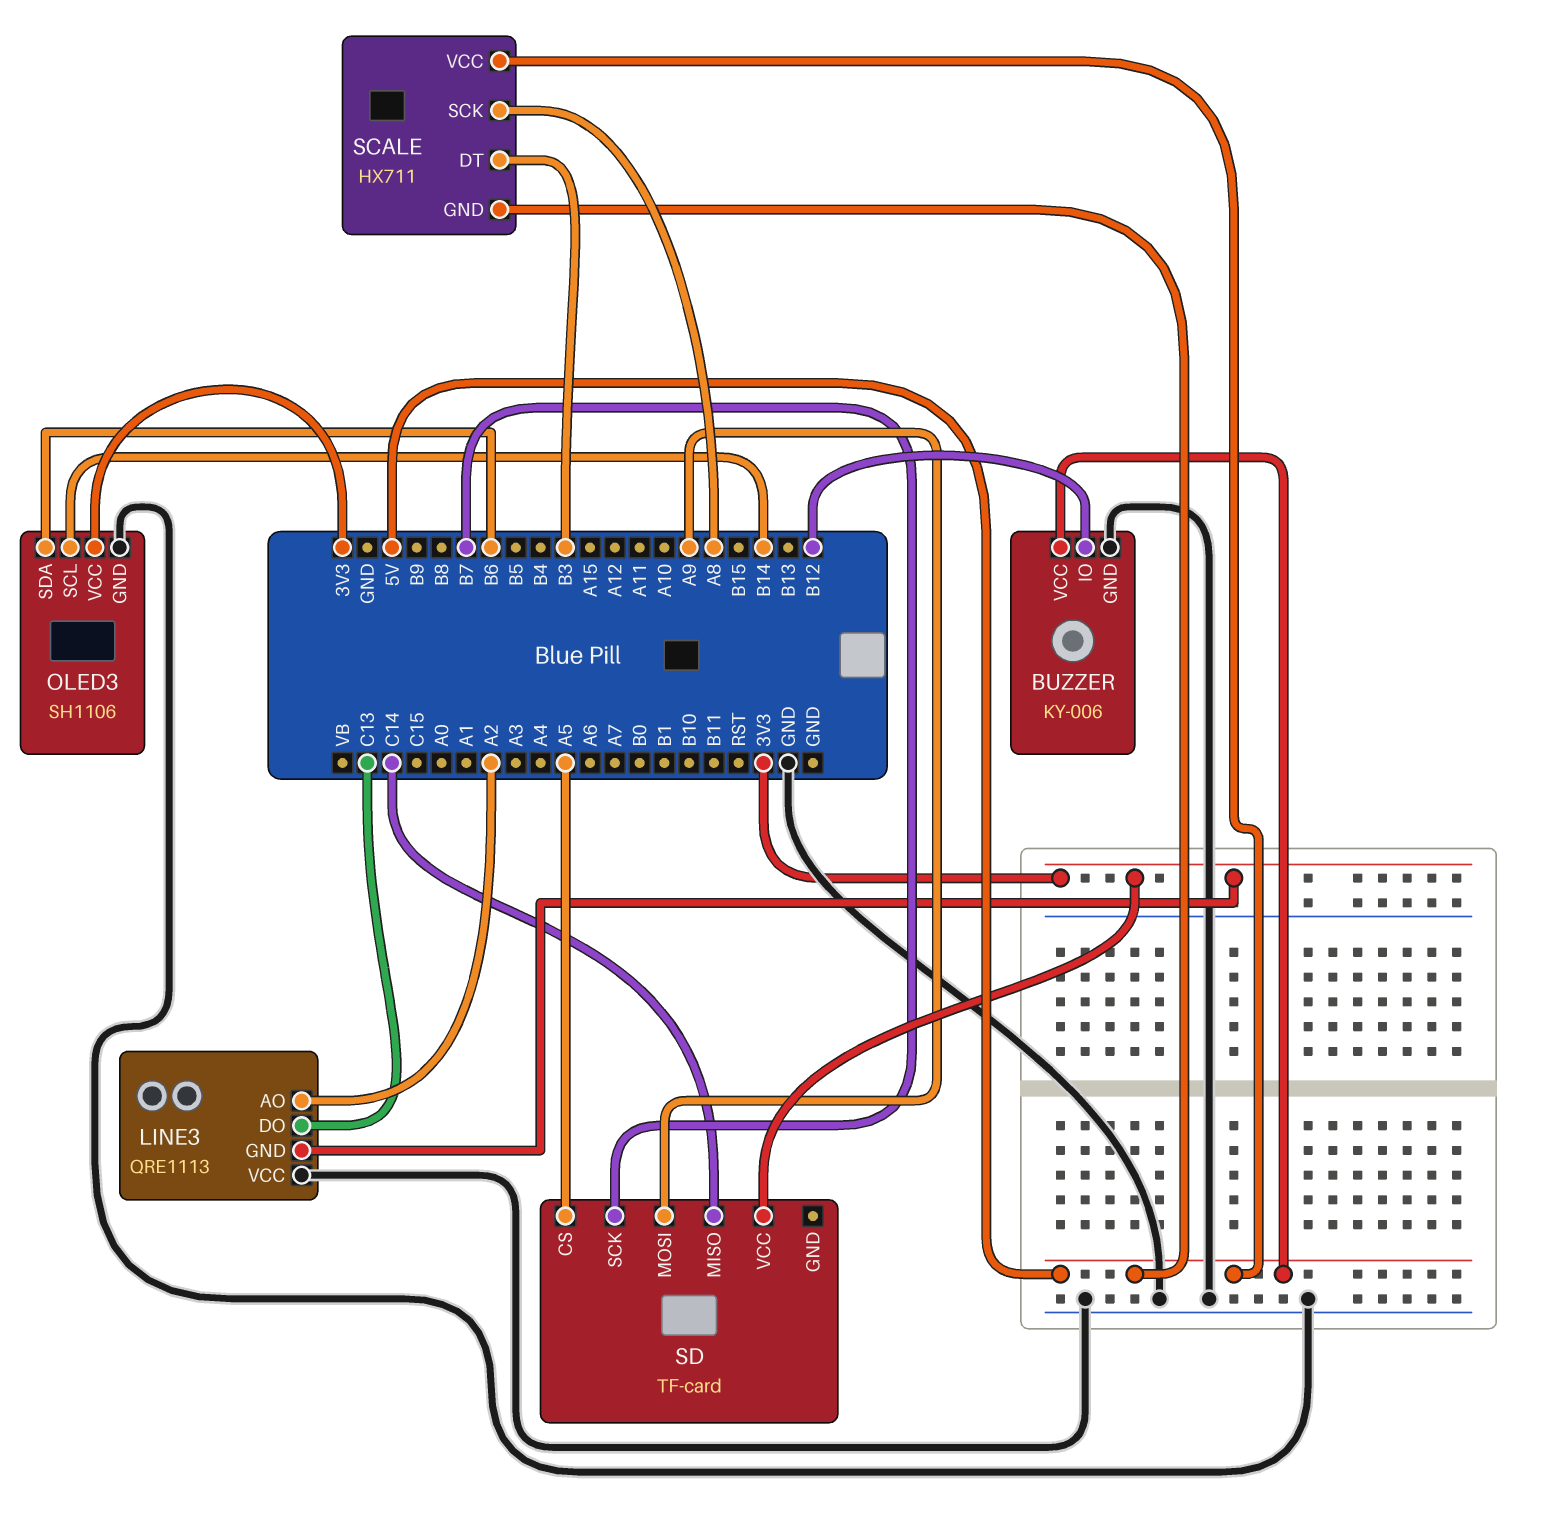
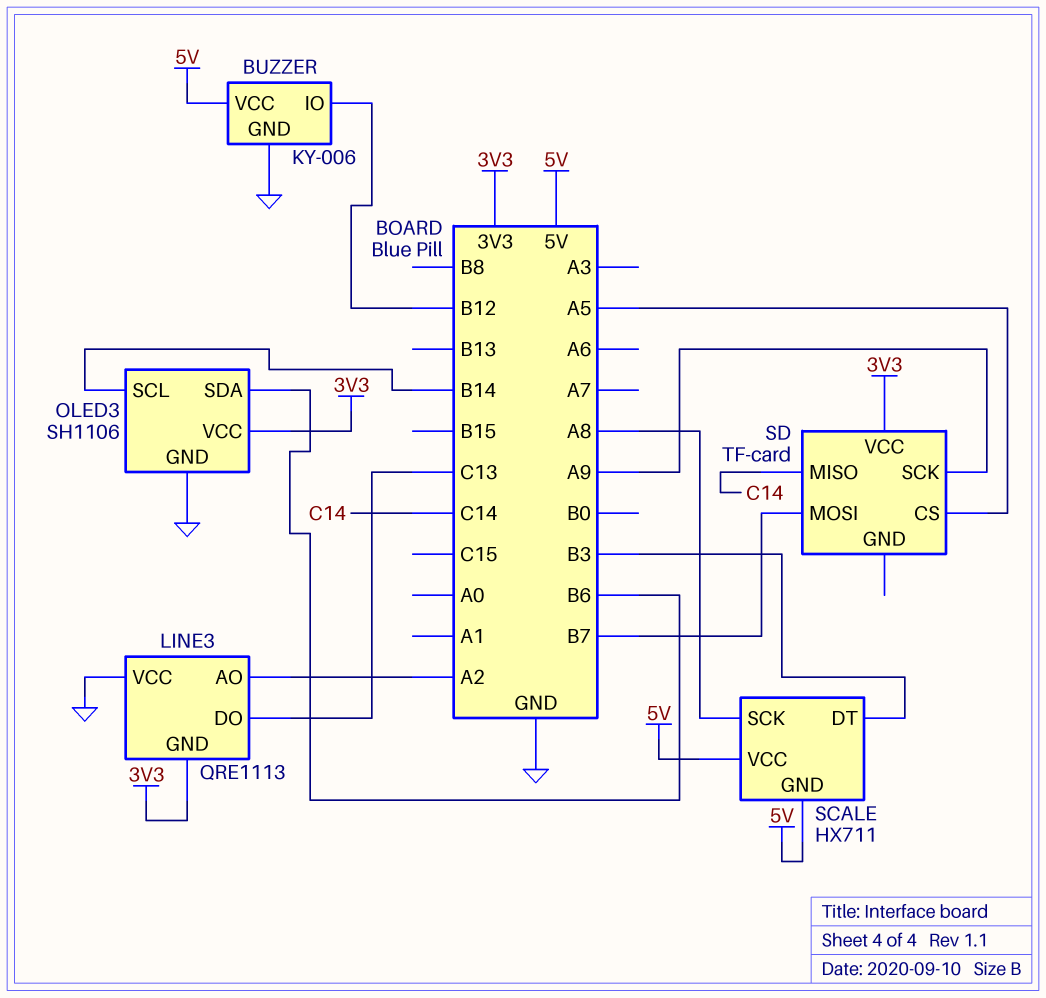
SD pin MOSI: A9 -> B7
SD pin SCK: B7 -> A9

